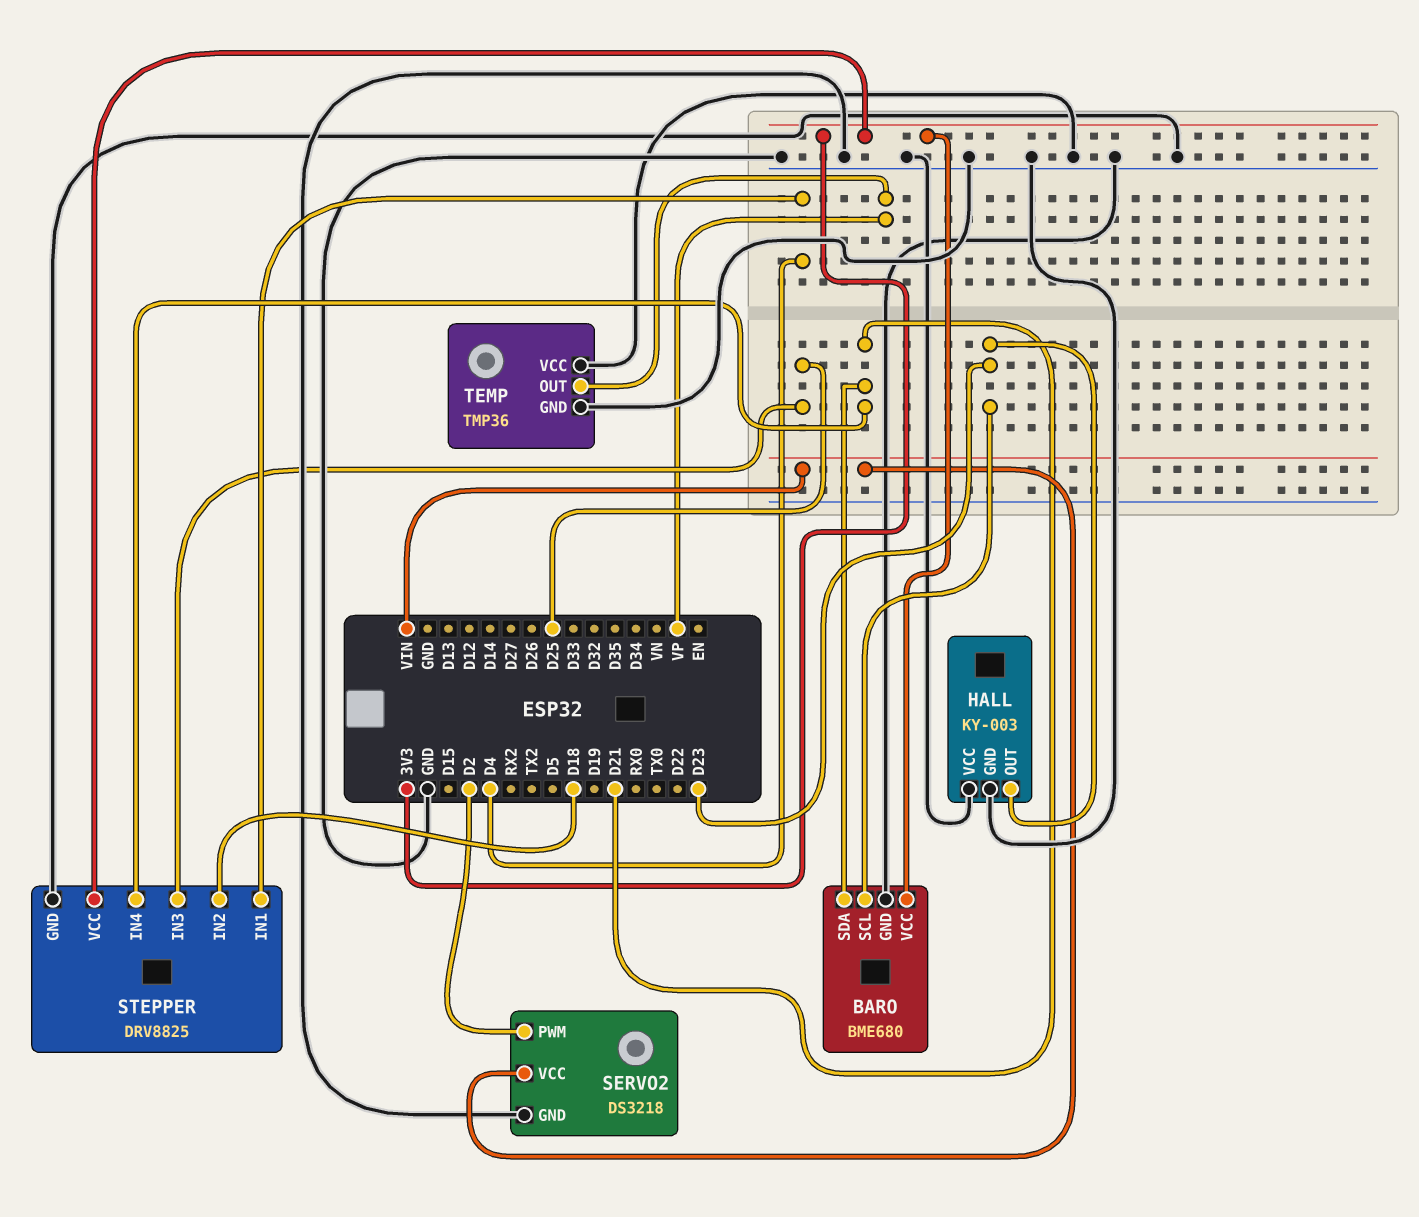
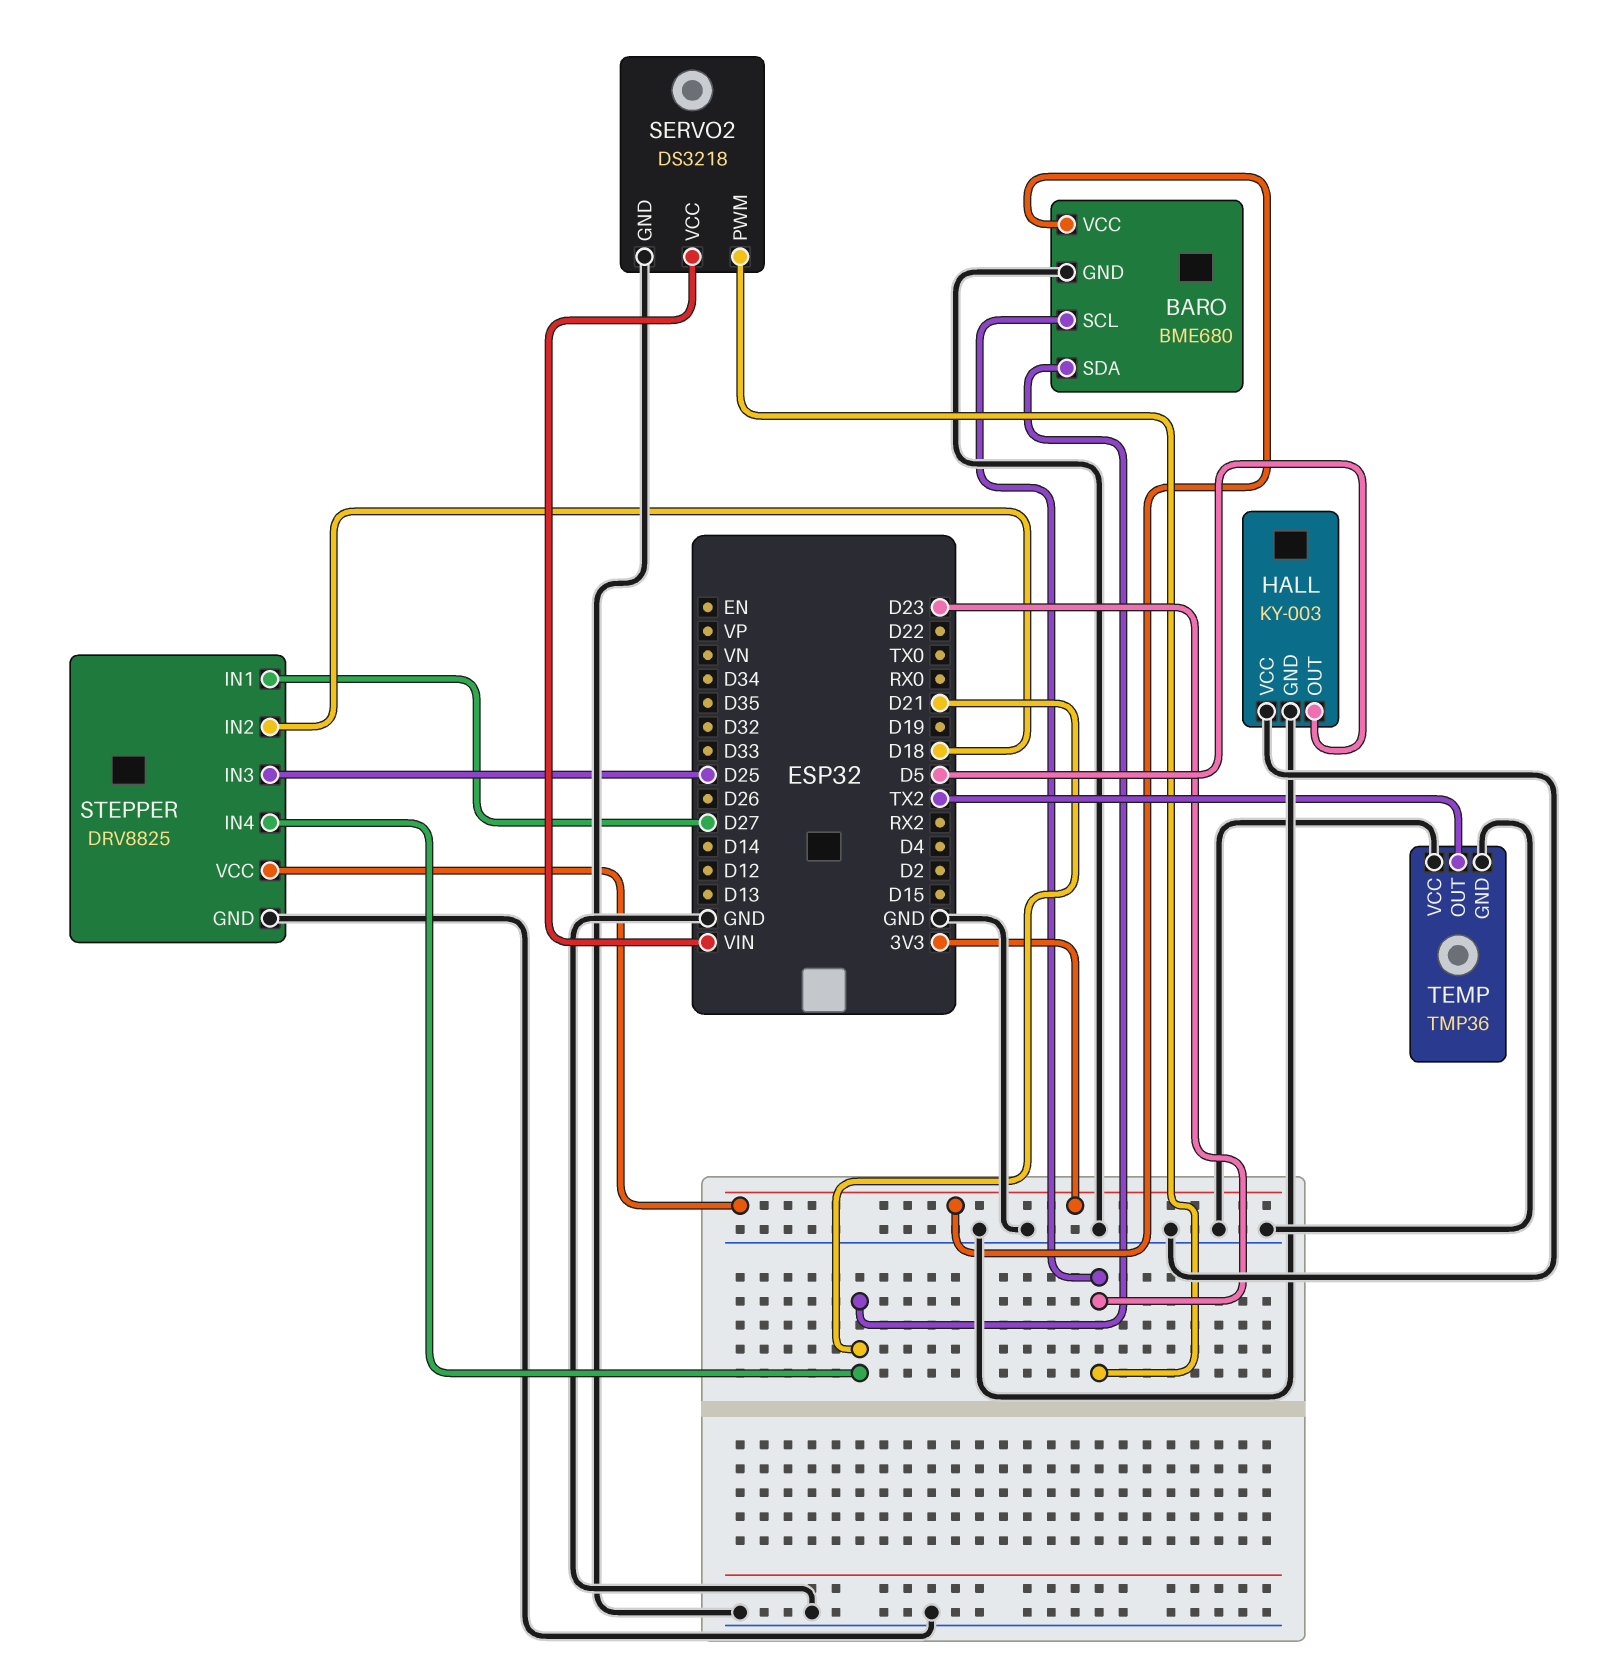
HALL pin OUT: D23 -> D5
SERVO2 pin PWM: D2 -> D23
STEPPER pin IN1: D4 -> D27
TEMP pin OUT: VP -> TX2

